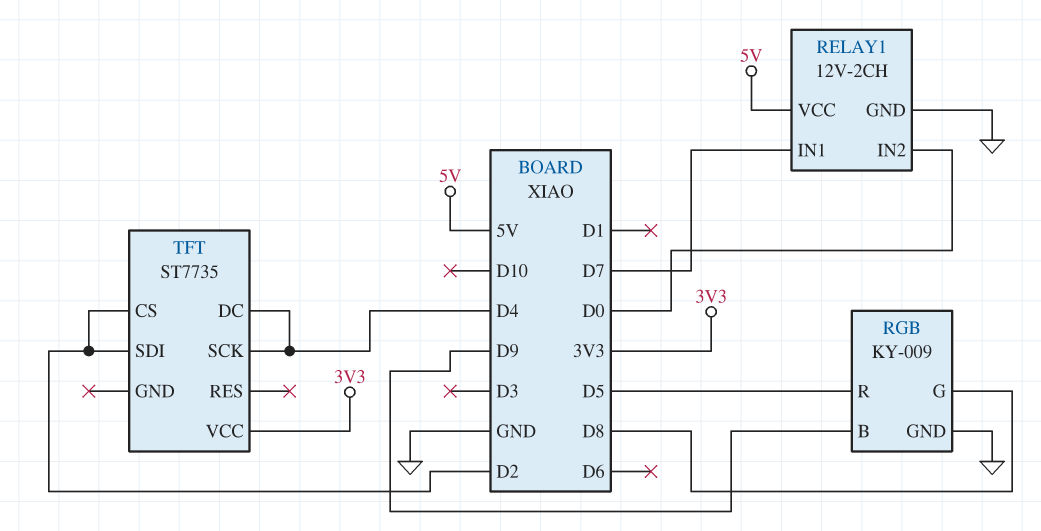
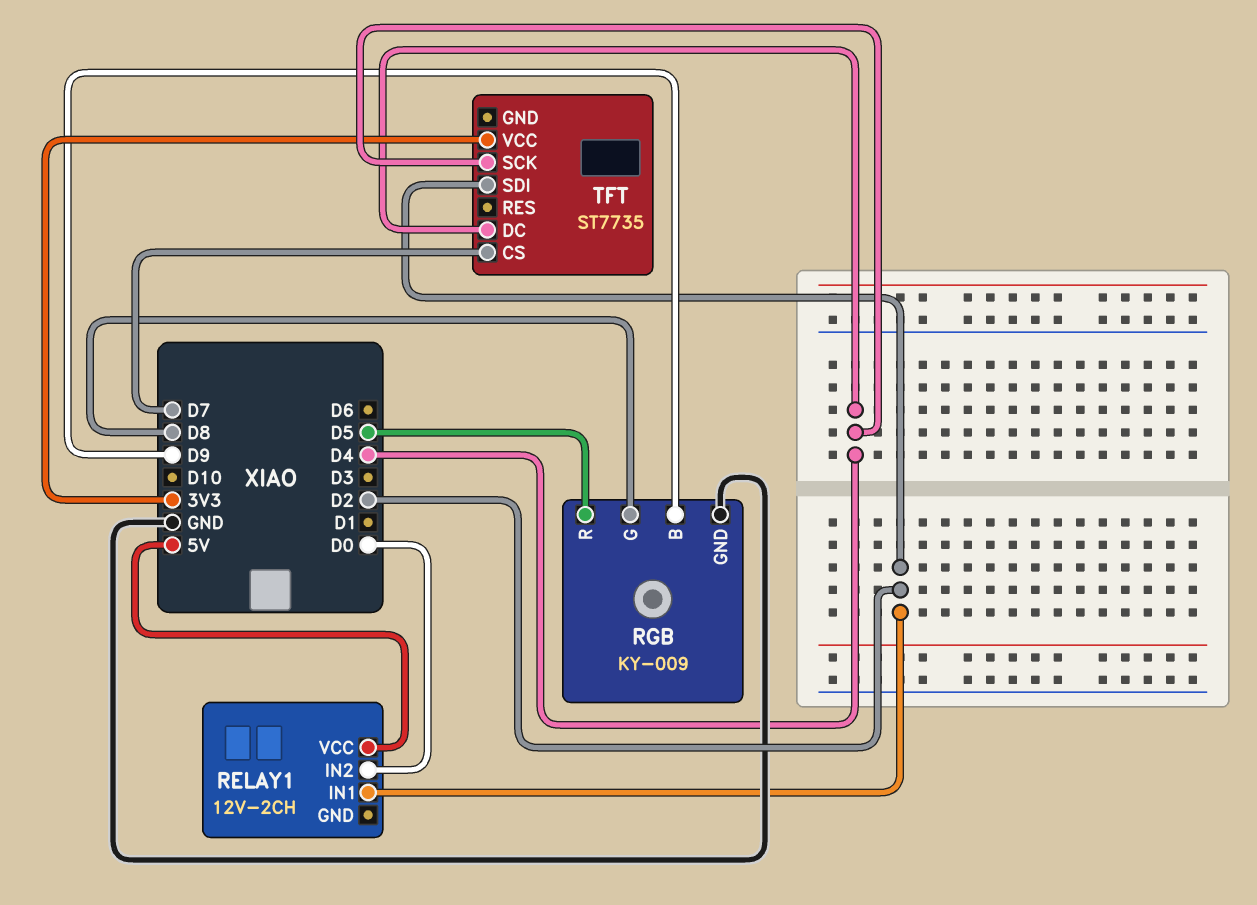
RELAY1 pin GND: GND -> none
RELAY1 pin IN1: D7 -> D2
TFT pin CS: D2 -> D7

